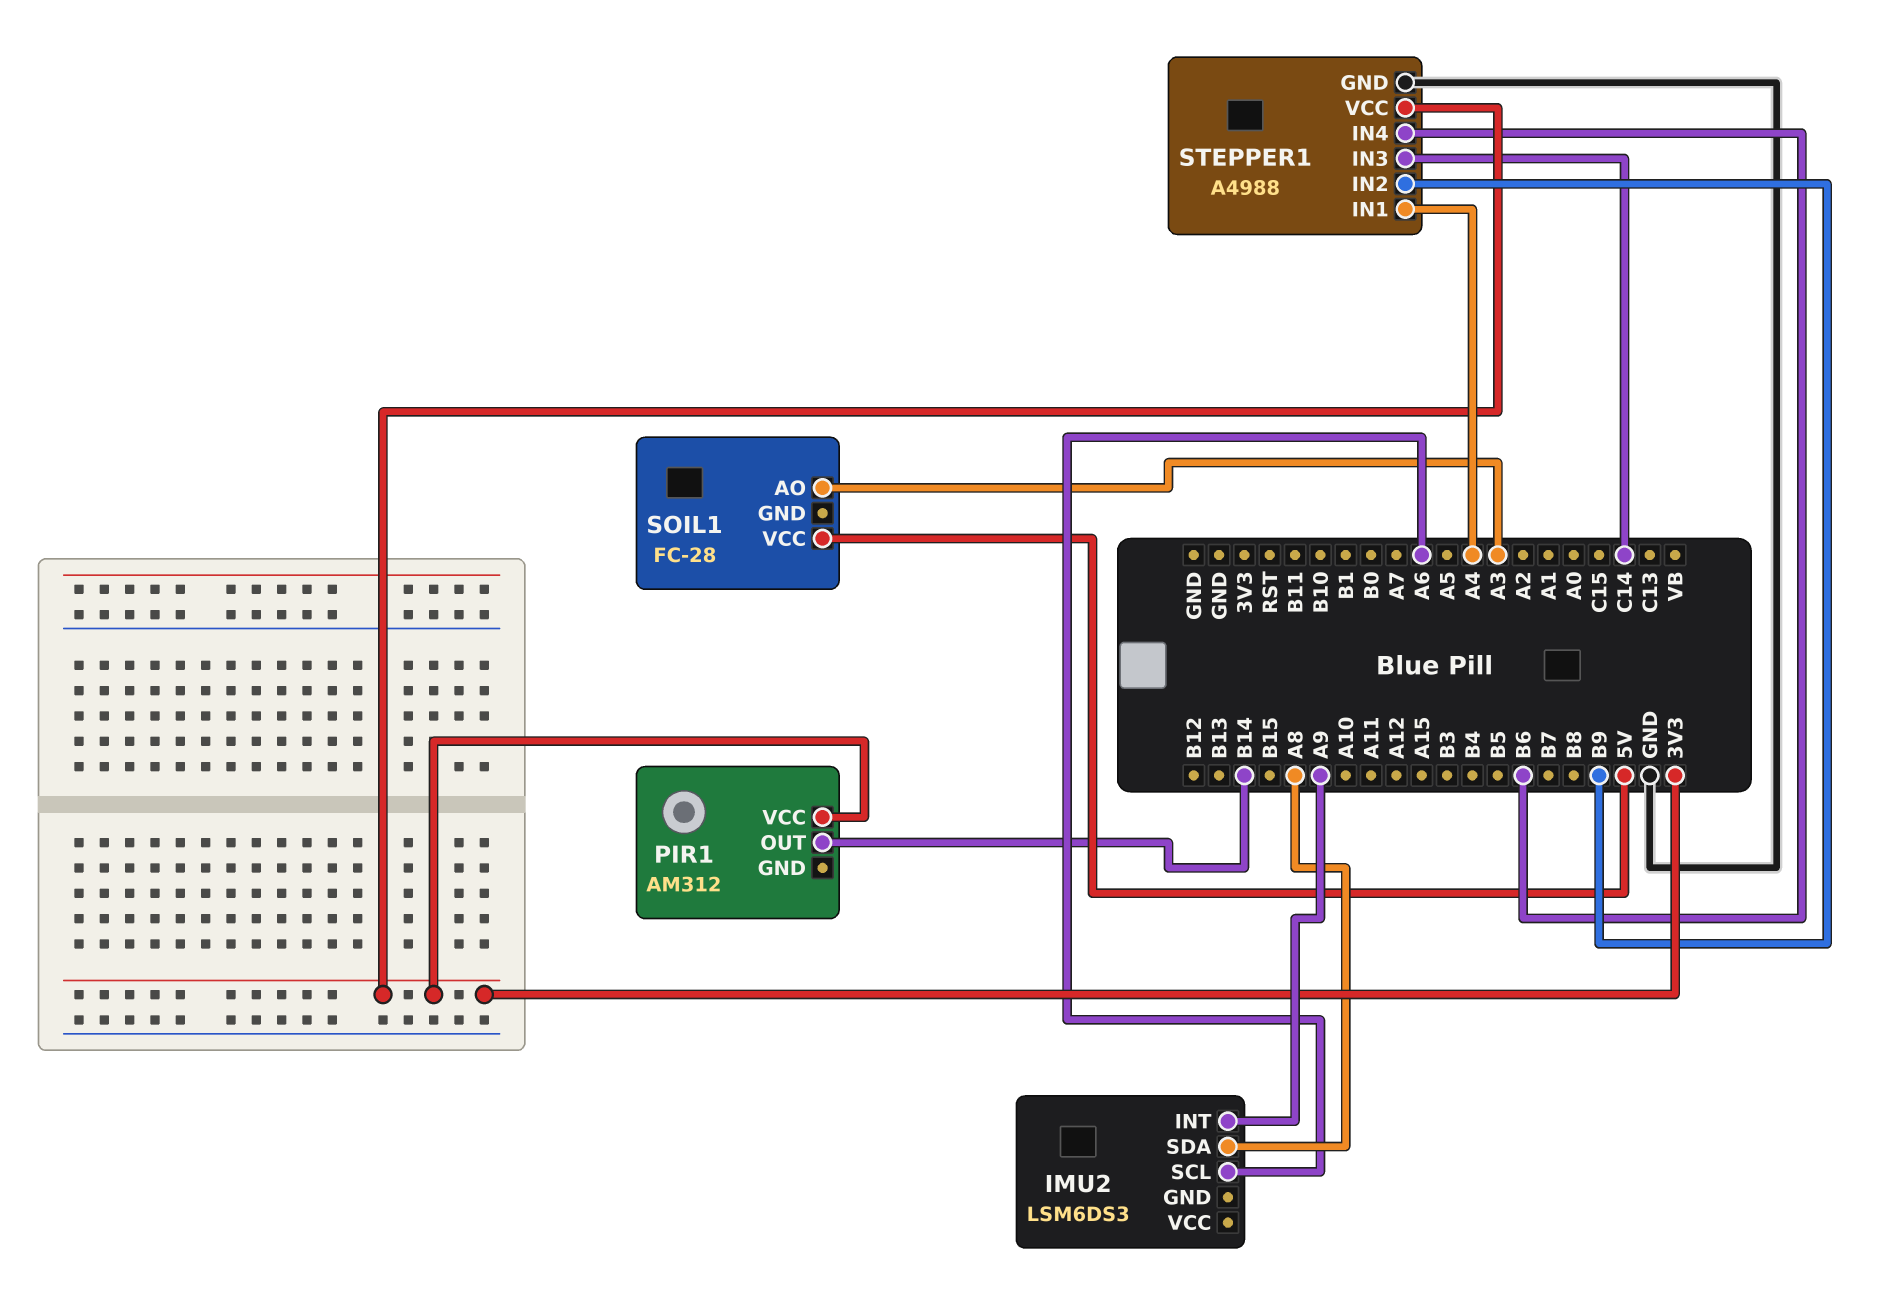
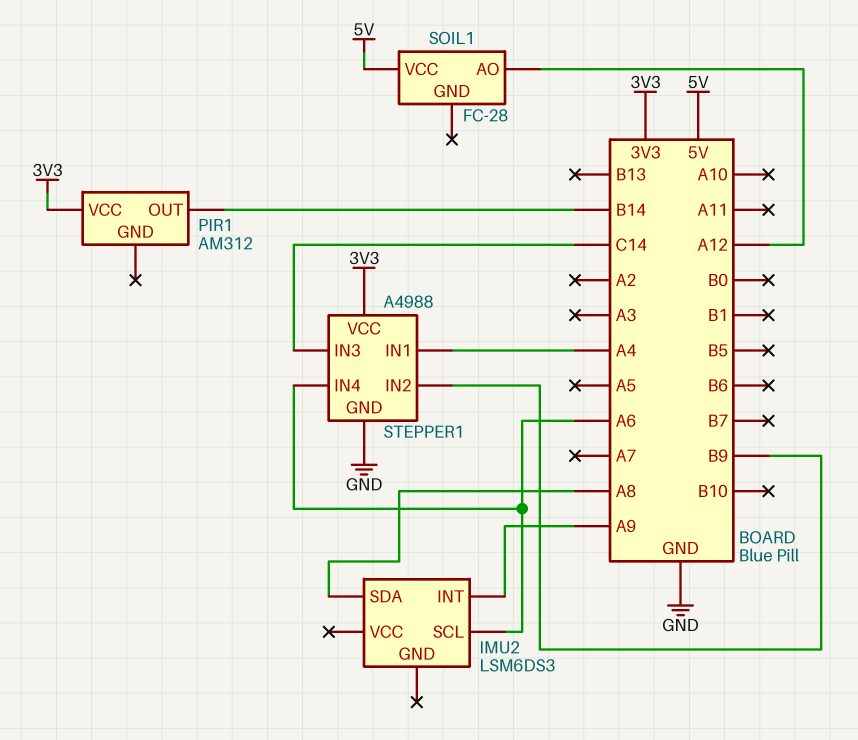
SOIL1 pin AO: A3 -> A12
STEPPER1 pin IN4: B6 -> A6

